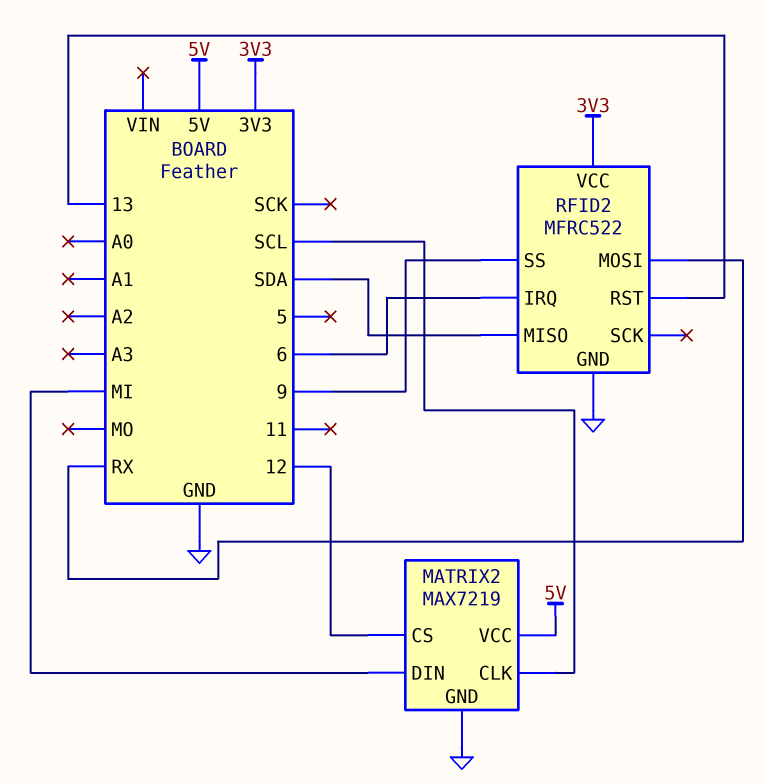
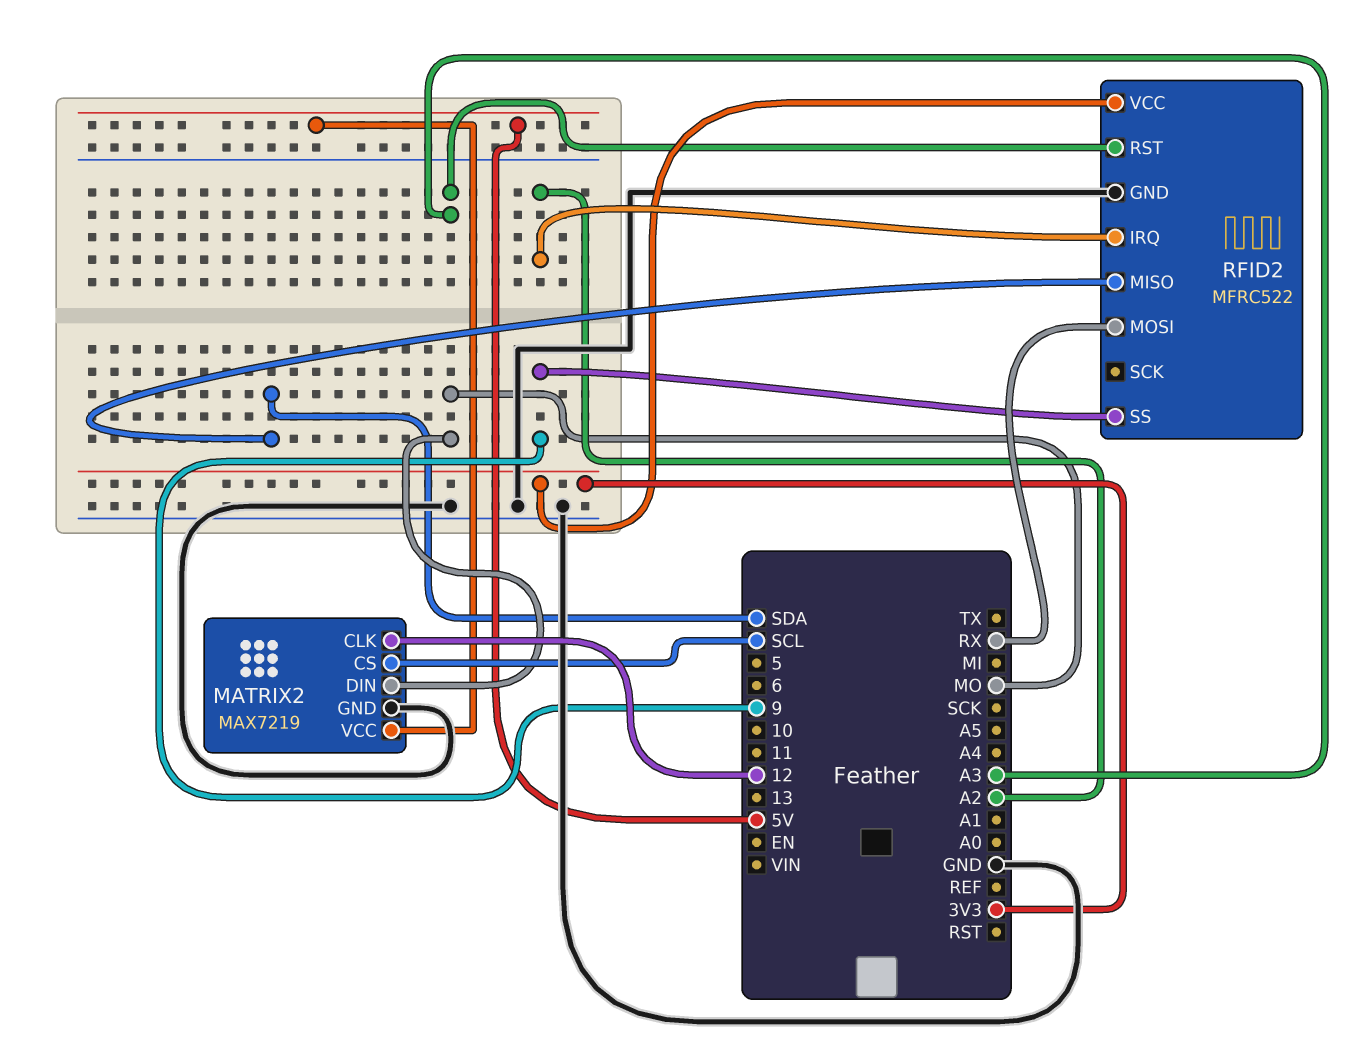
MATRIX2 pin CLK: SCL -> 12
MATRIX2 pin CS: 12 -> SCL
MATRIX2 pin DIN: MI -> MO
RFID2 pin IRQ: 6 -> A2
RFID2 pin RST: 13 -> A3

